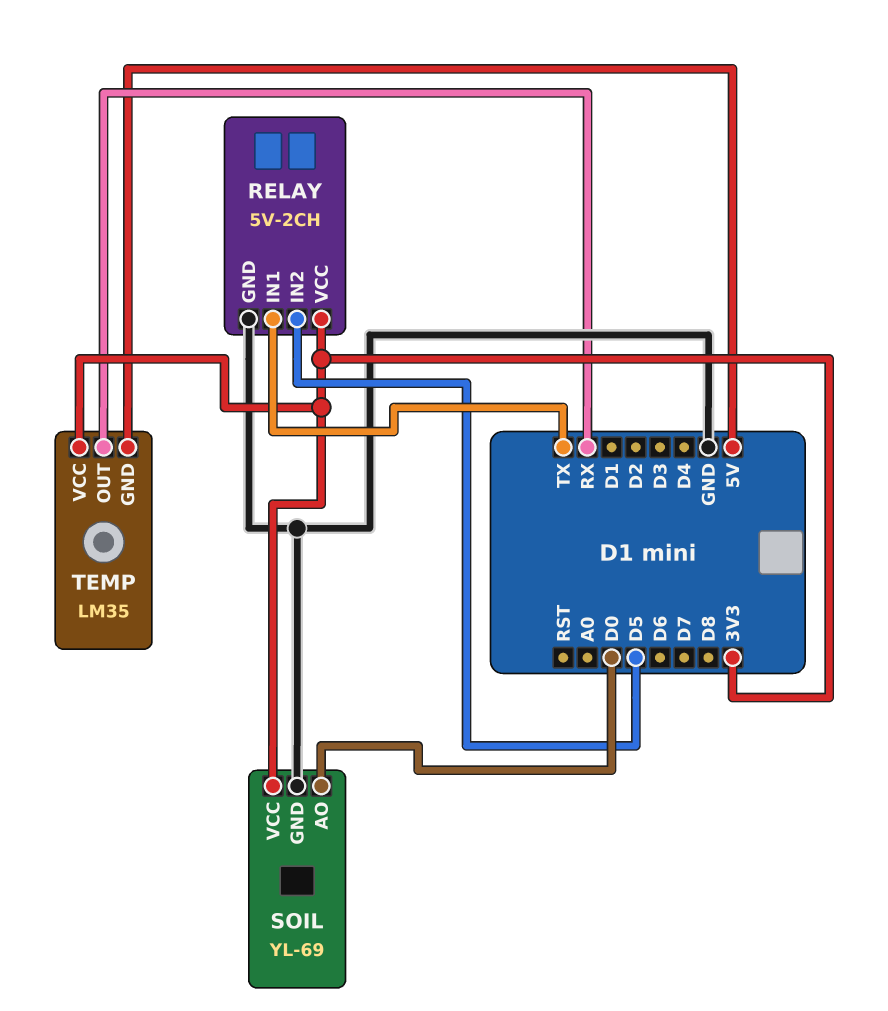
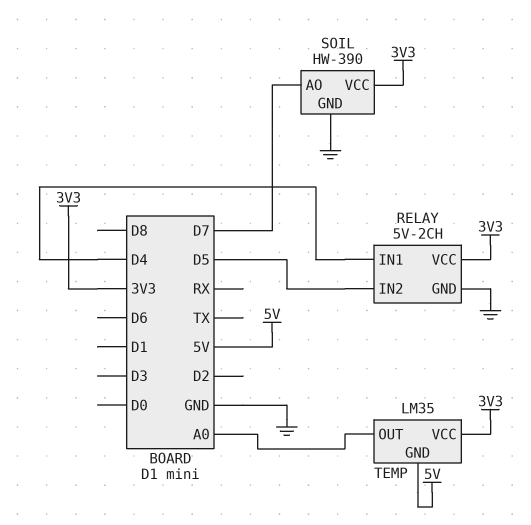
RELAY pin IN1: TX -> D4
SOIL: YL-69 -> HW-390
SOIL pin AO: D0 -> D7
TEMP pin OUT: RX -> A0

